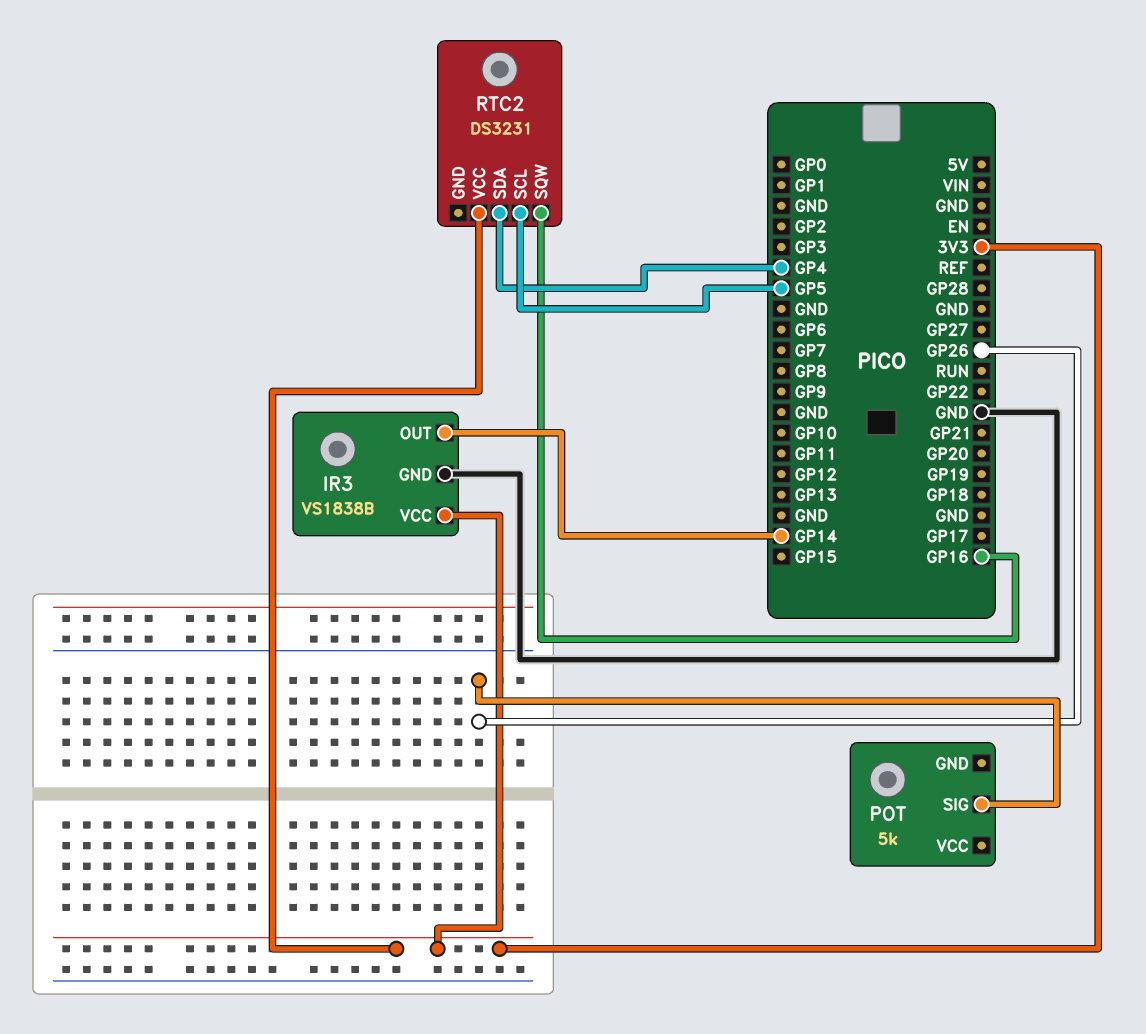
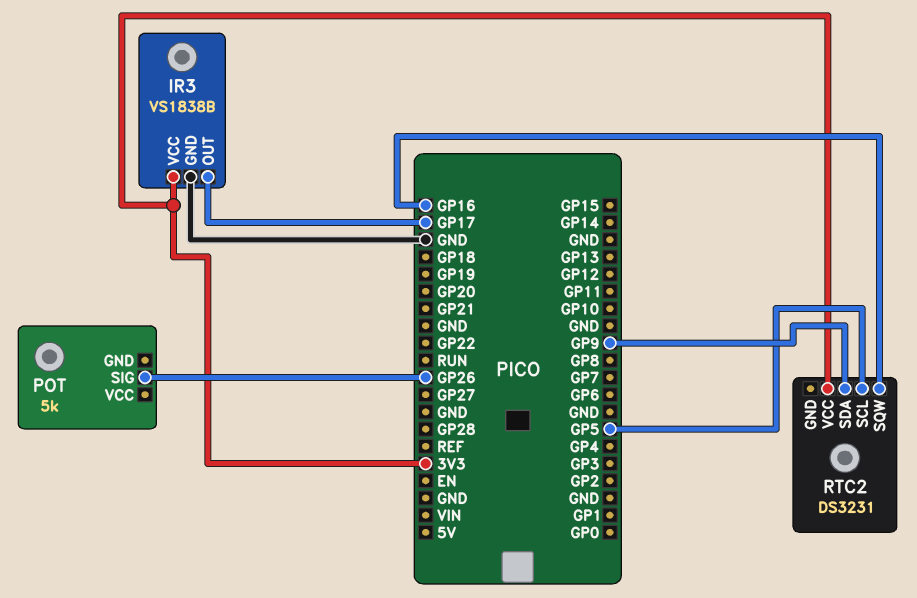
IR3 pin OUT: GP14 -> GP17
RTC2 pin SDA: GP4 -> GP9

